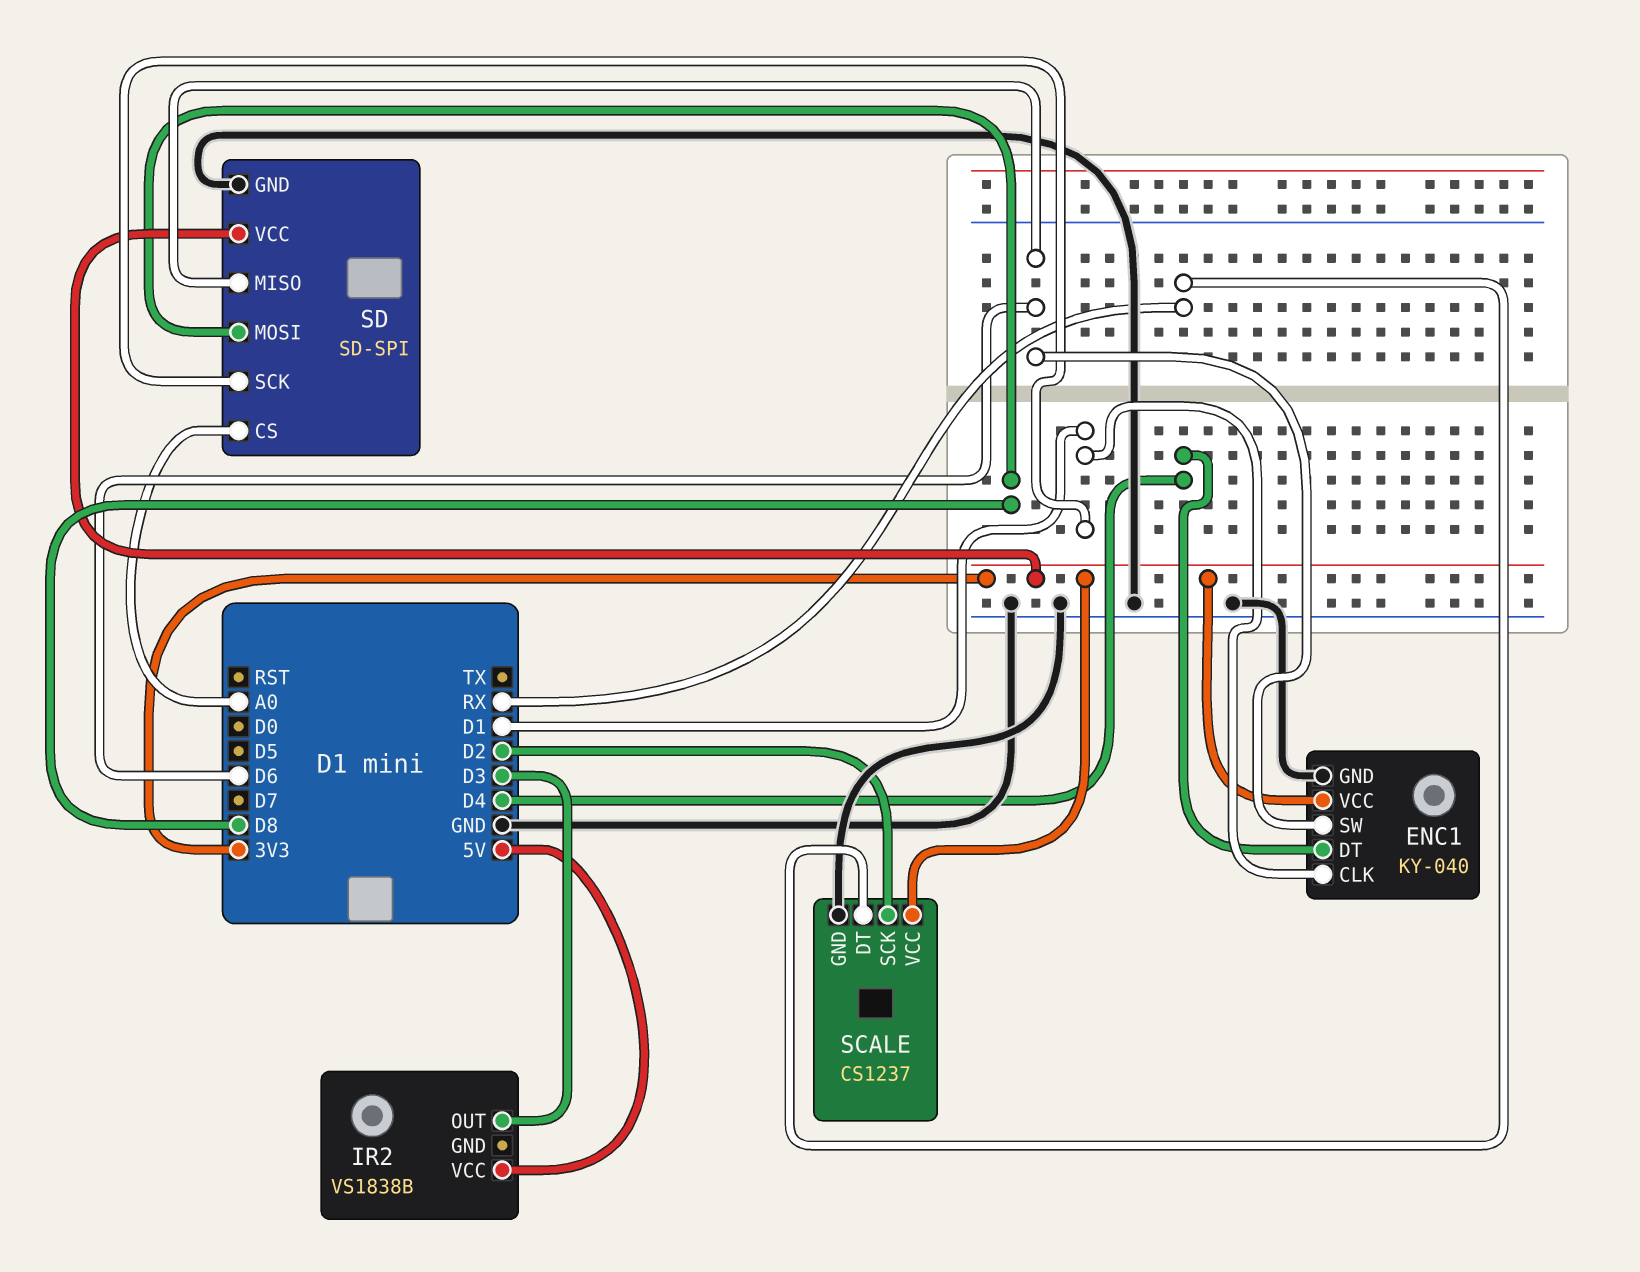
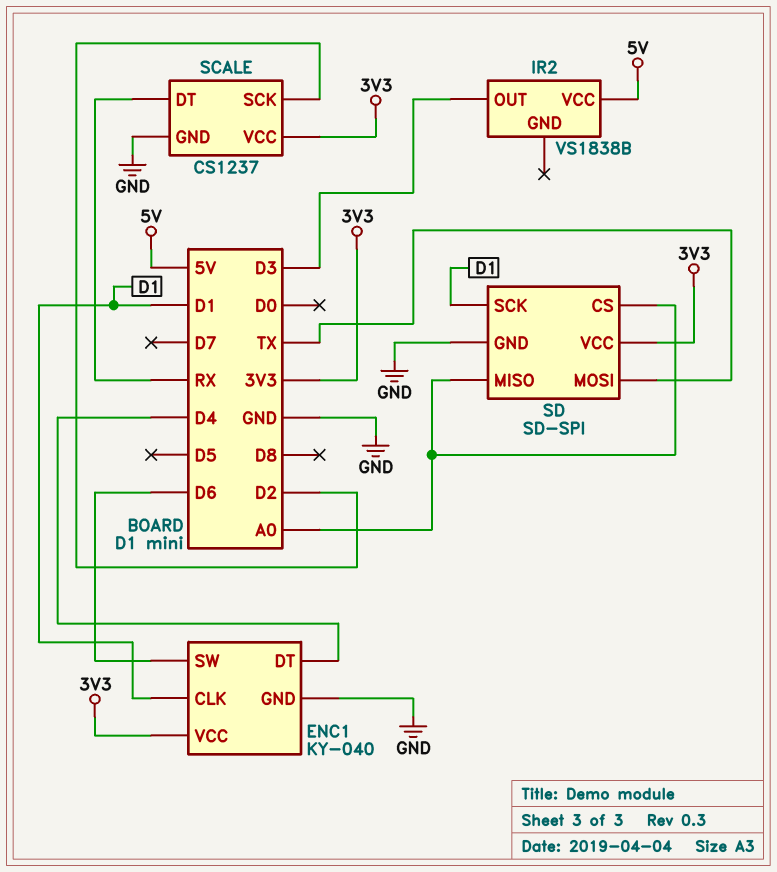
SD pin MISO: D6 -> A0
SD pin MOSI: D8 -> TX

